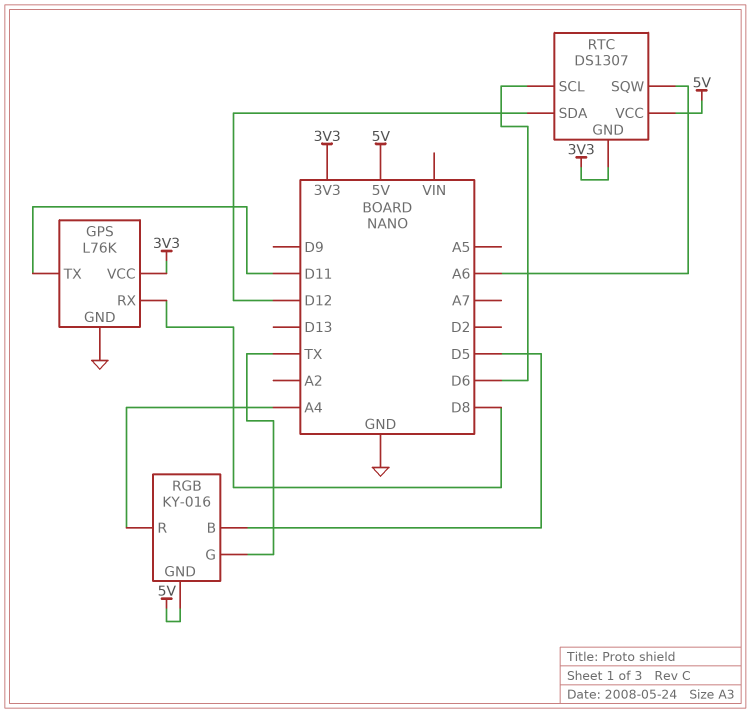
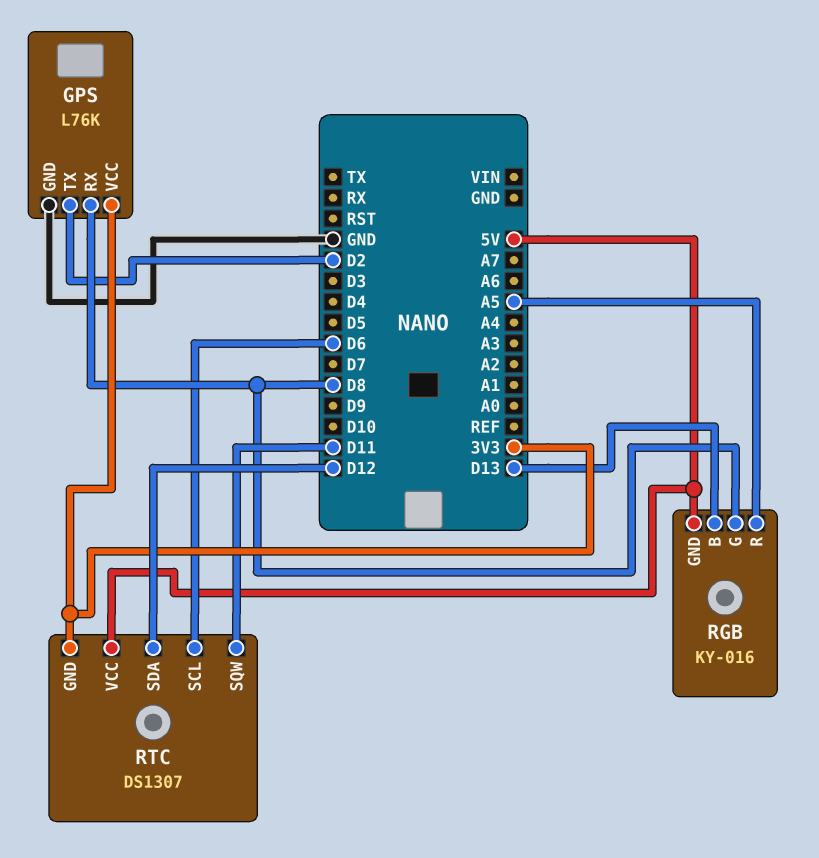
GPS pin TX: D11 -> D2
RGB pin B: D5 -> D13
RGB pin G: TX -> D8
RGB pin R: A4 -> A5
RTC pin SQW: A6 -> D11

